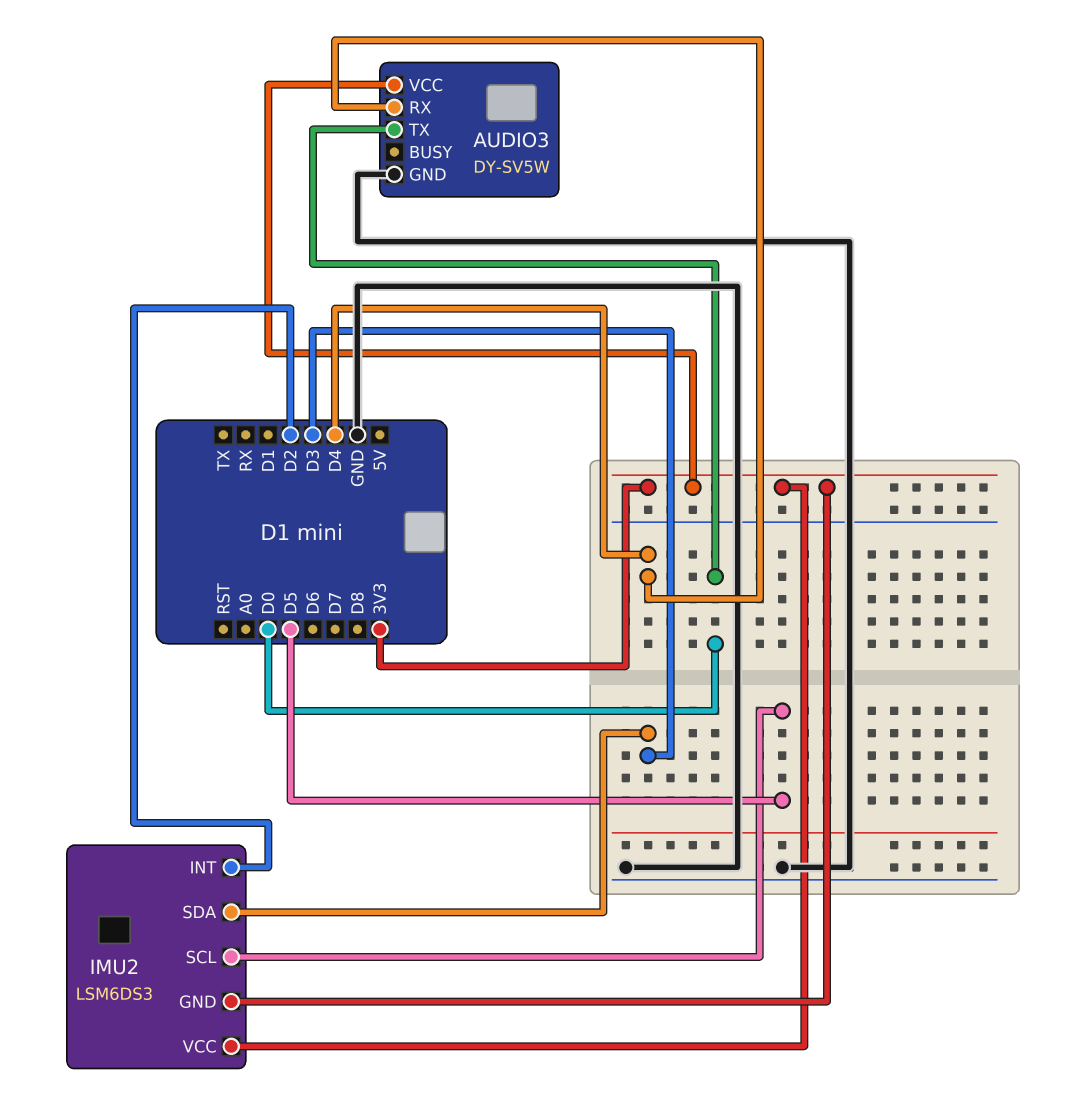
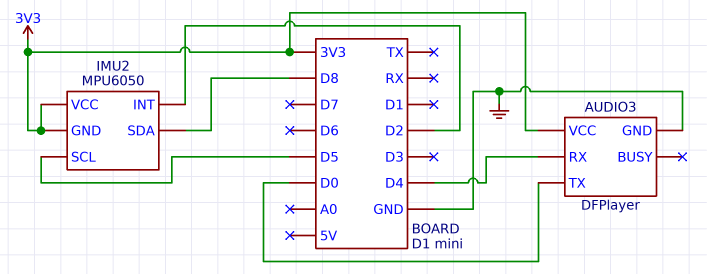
AUDIO3: DY-SV5W -> DFPlayer
IMU2: LSM6DS3 -> MPU6050
IMU2 pin SDA: D3 -> D8

